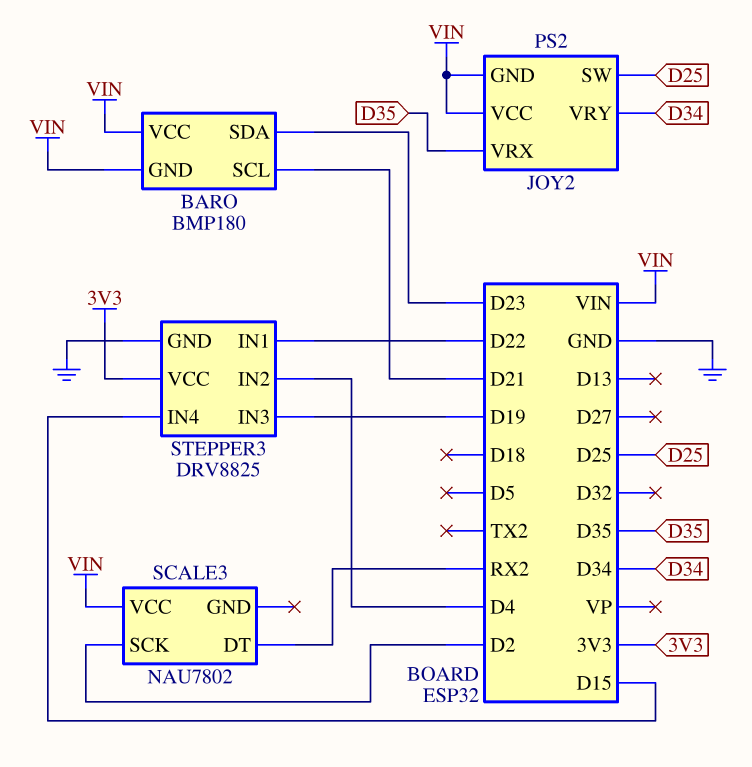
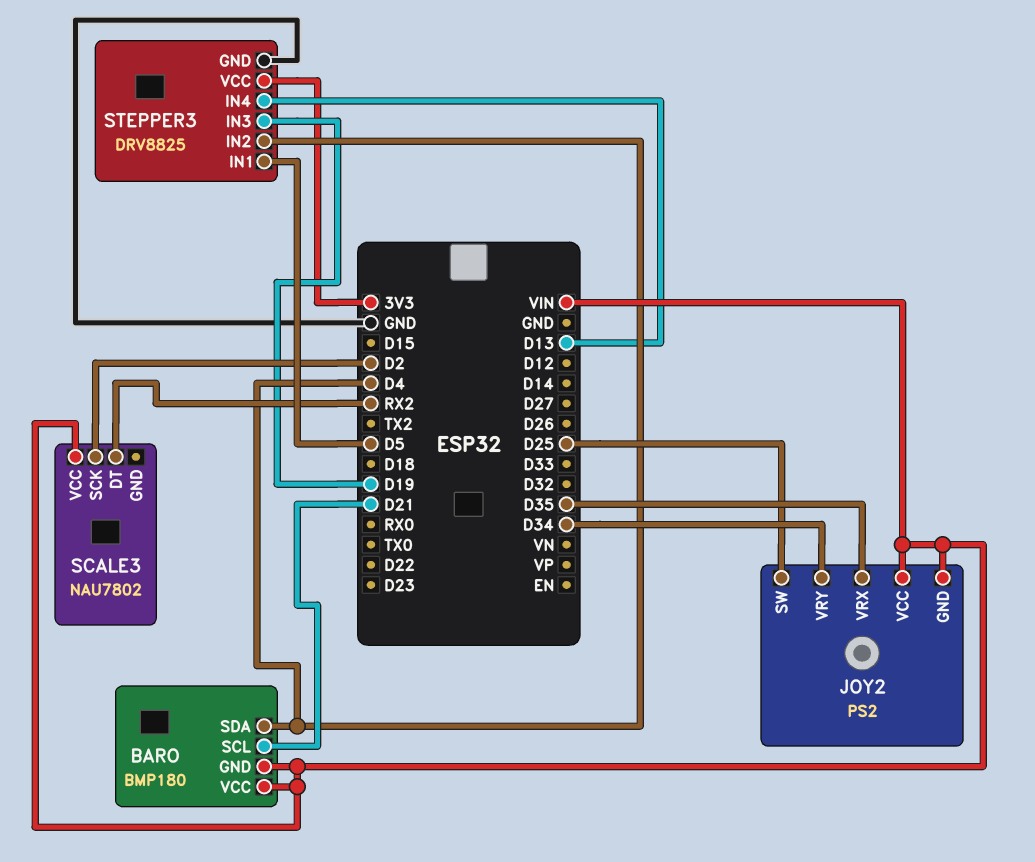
BARO pin SDA: D23 -> D4
STEPPER3 pin IN1: D22 -> D5
STEPPER3 pin IN4: D15 -> D13

